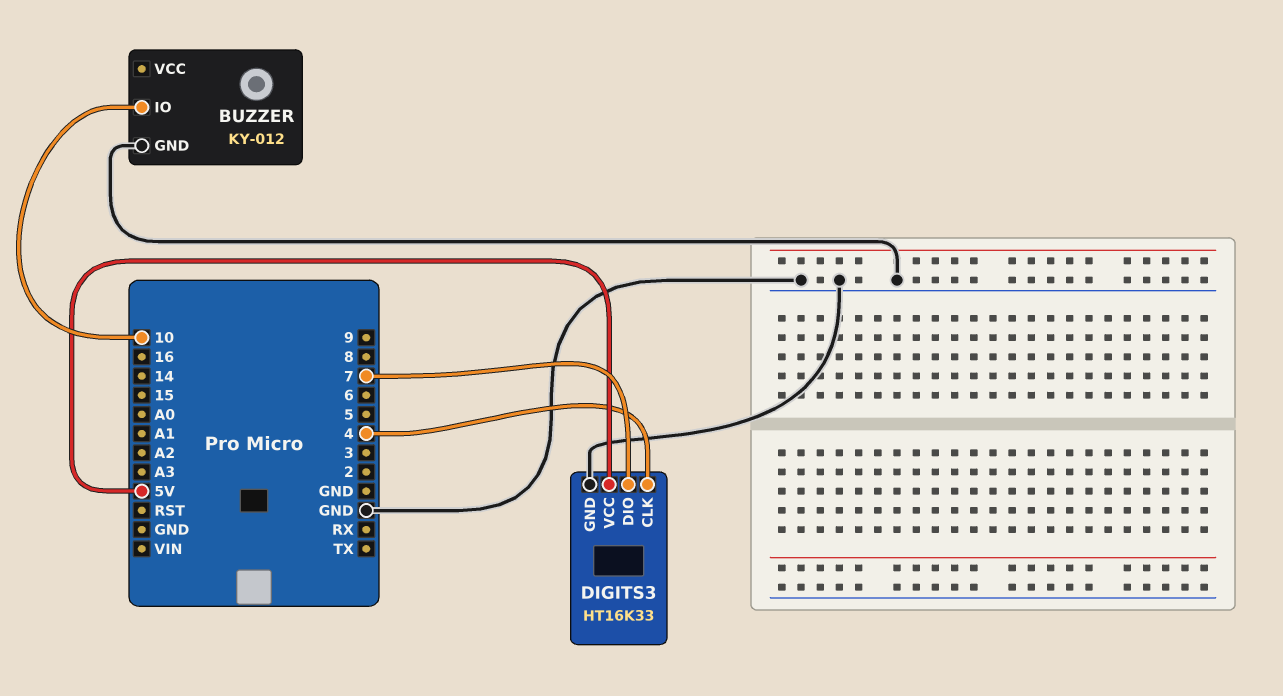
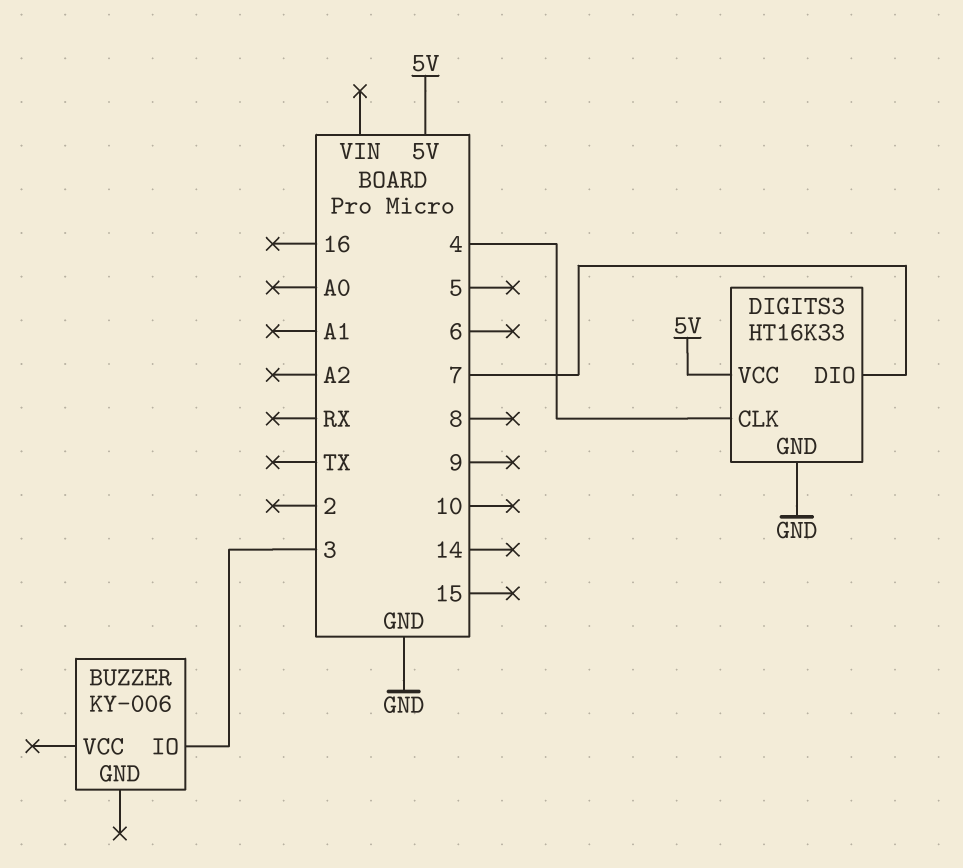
BUZZER: KY-012 -> KY-006
BUZZER pin GND: GND -> none
BUZZER pin IO: 10 -> 3

